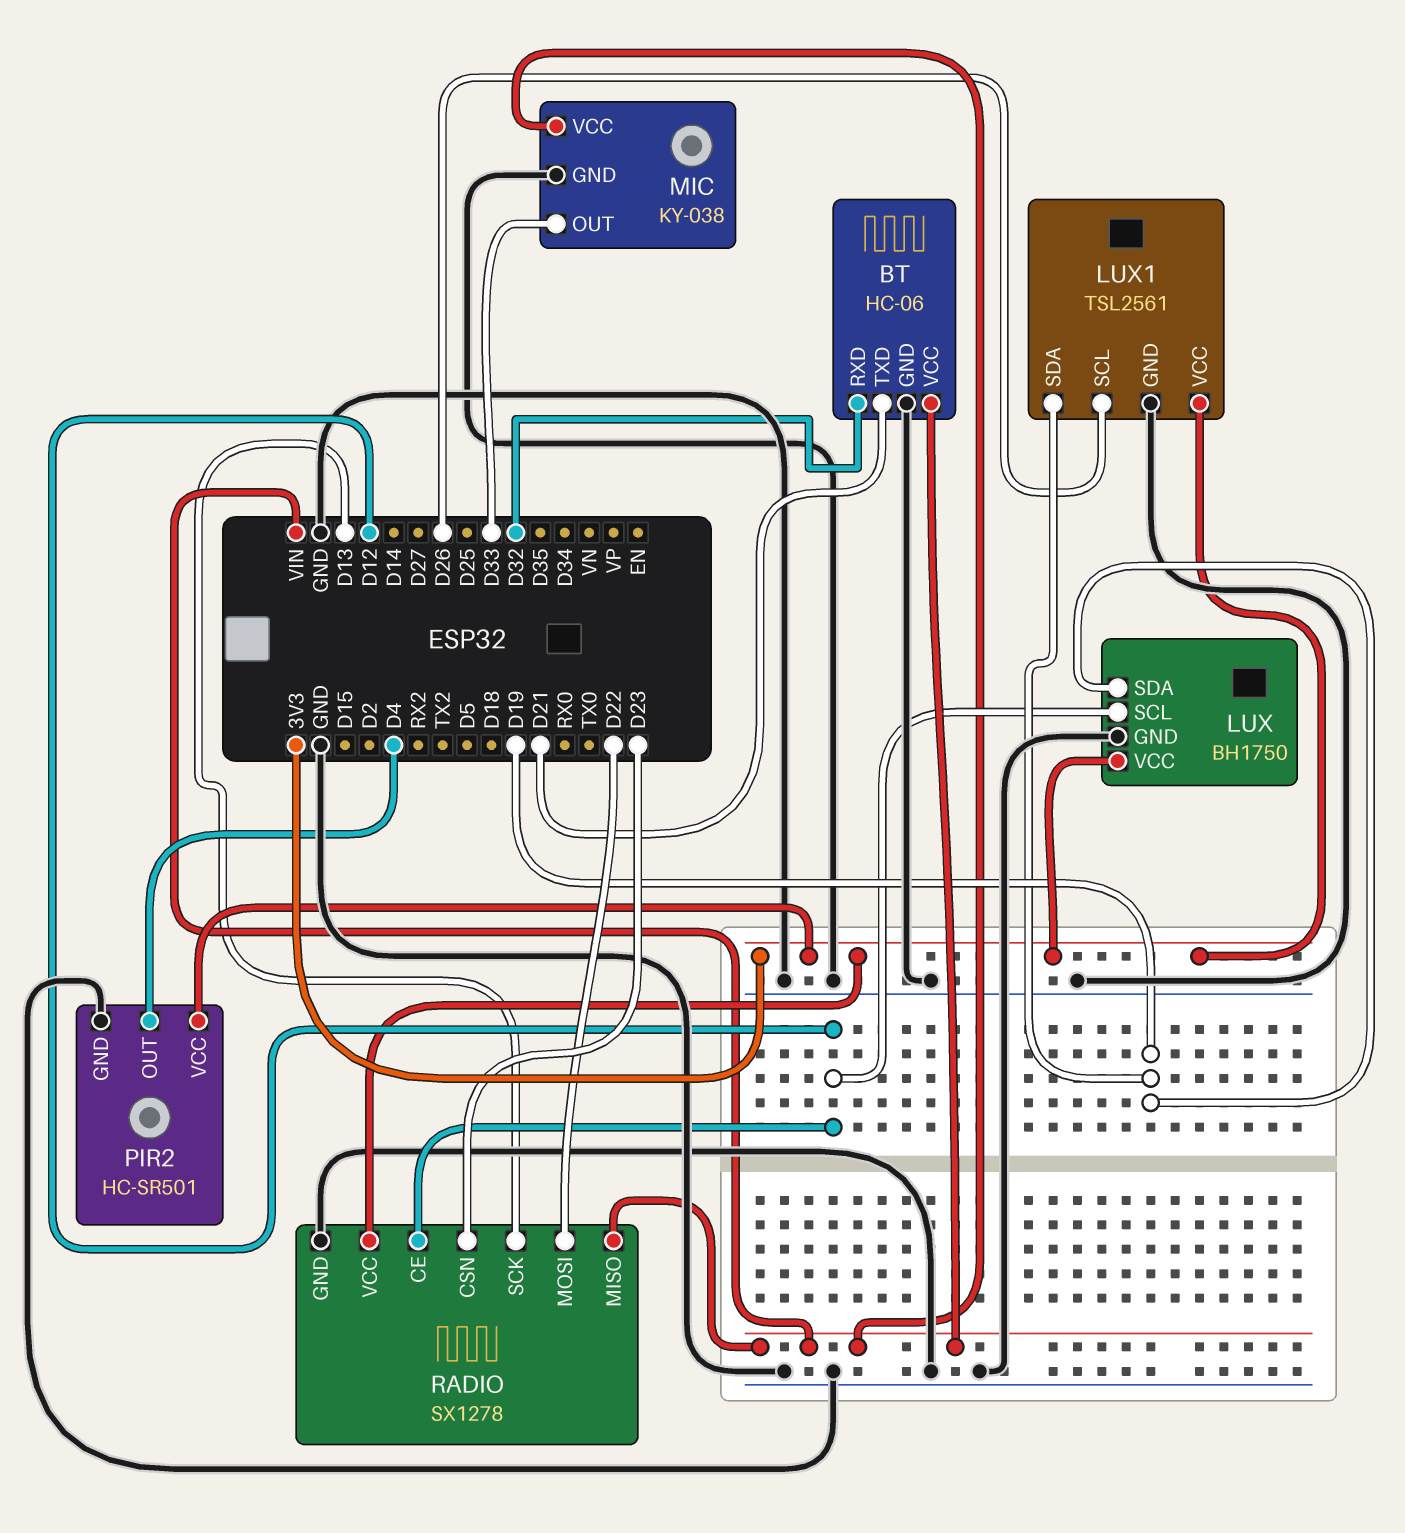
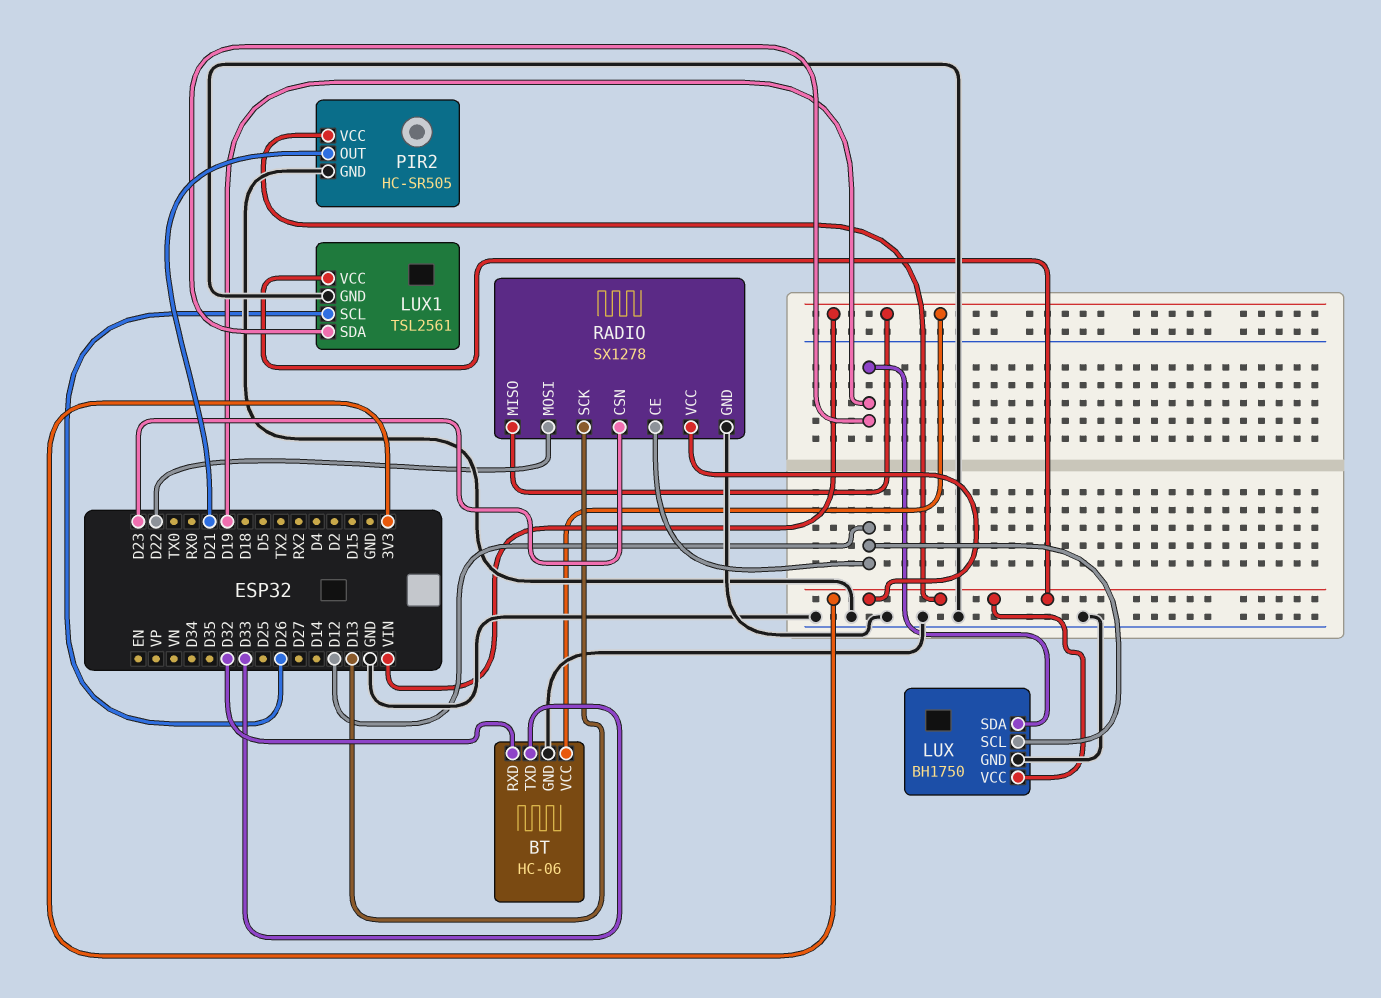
BT pin TXD: D21 -> D33
MIC: KY-038 -> none
MIC pin GND: GND -> none
MIC pin OUT: D33 -> none
MIC pin VCC: VIN -> none
PIR2: HC-SR501 -> HC-SR505
PIR2 pin OUT: D4 -> D21

